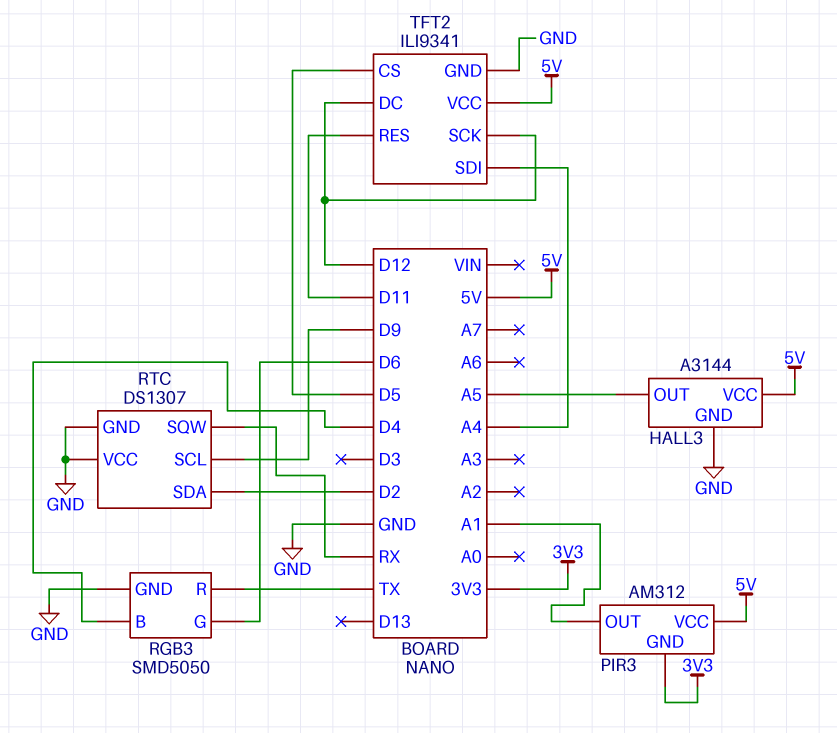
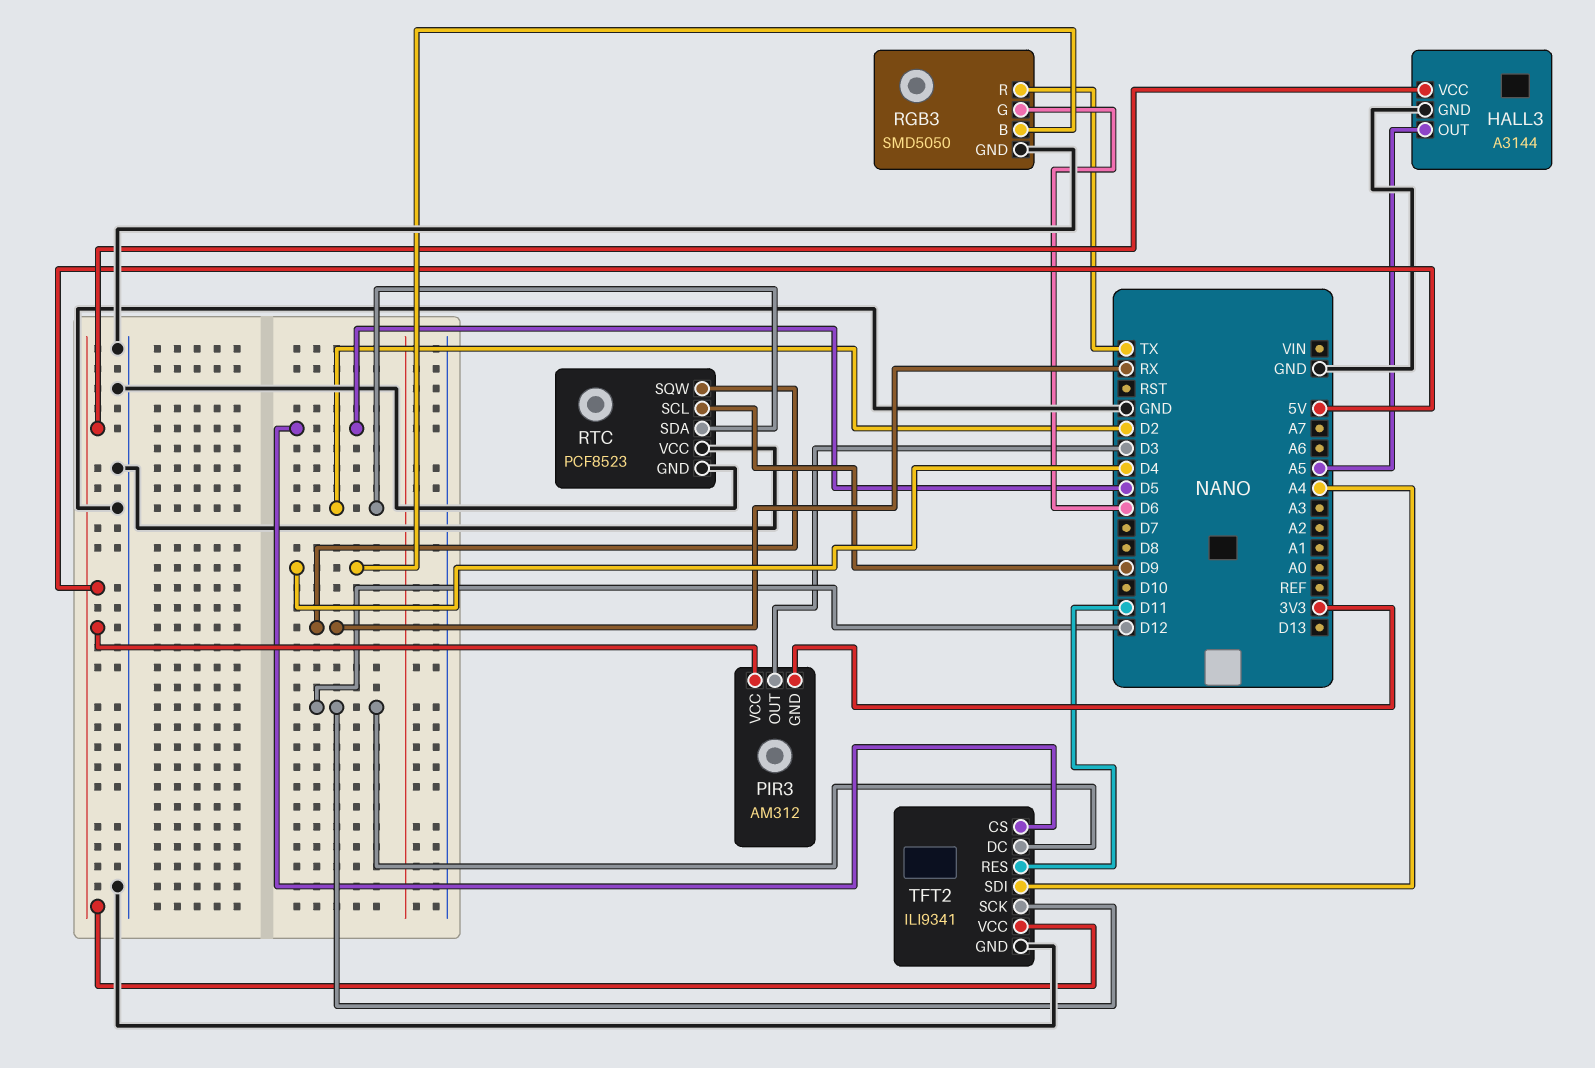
PIR3 pin OUT: A1 -> D3
RTC: DS1307 -> PCF8523

